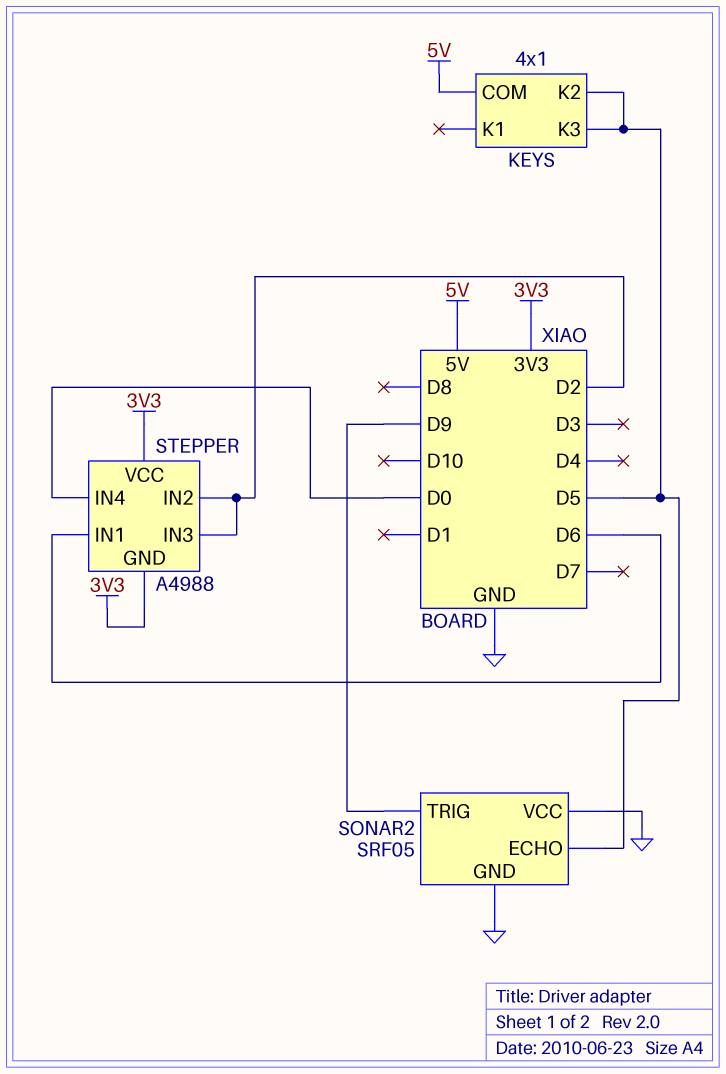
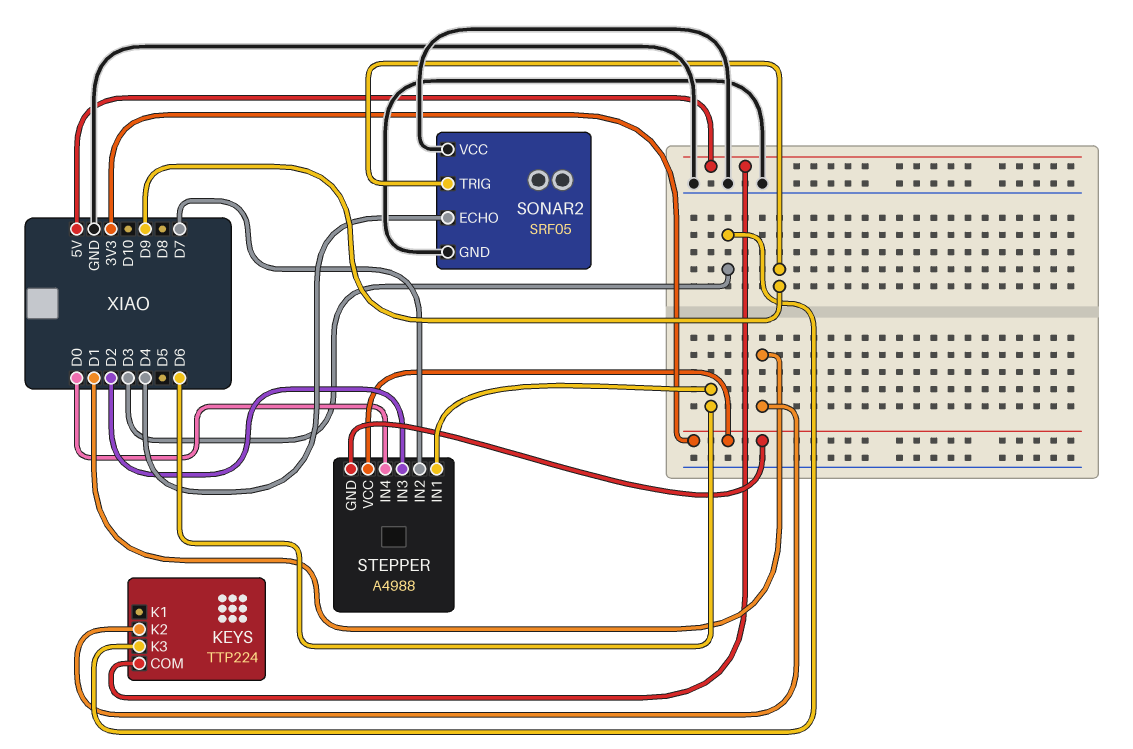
KEYS: 4x1 -> TTP224
KEYS pin K2: D5 -> D1
KEYS pin K3: D5 -> D3
SONAR2 pin ECHO: D5 -> D4
STEPPER pin IN2: D2 -> D7

